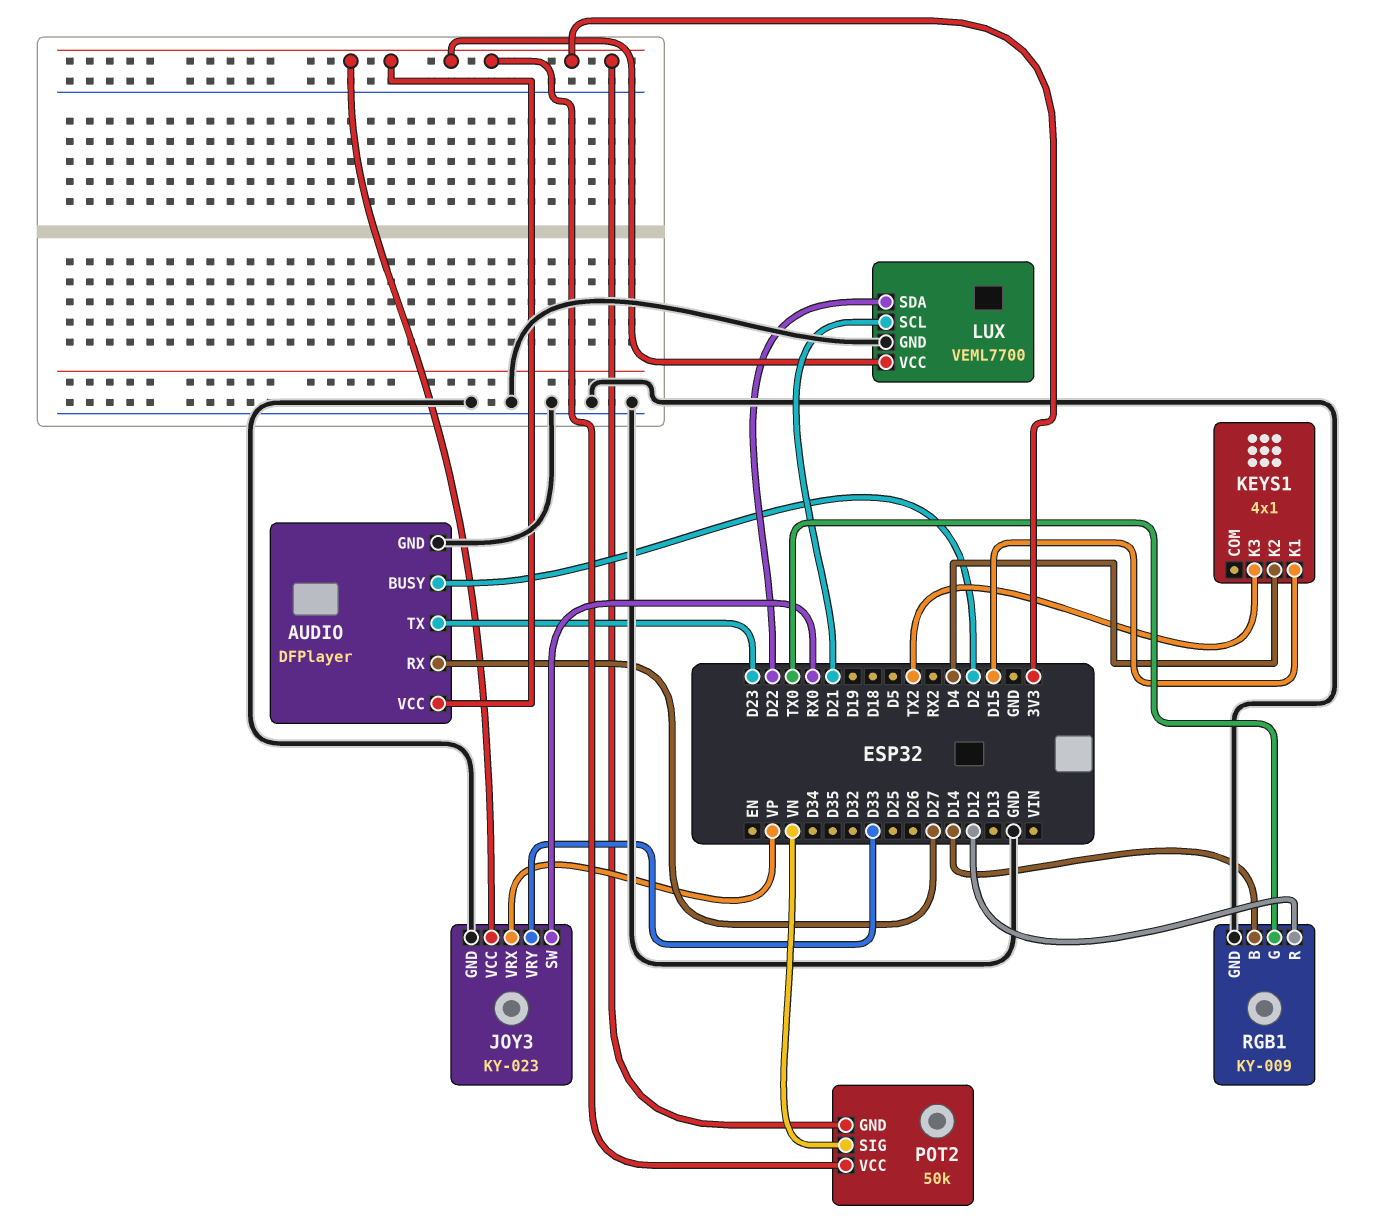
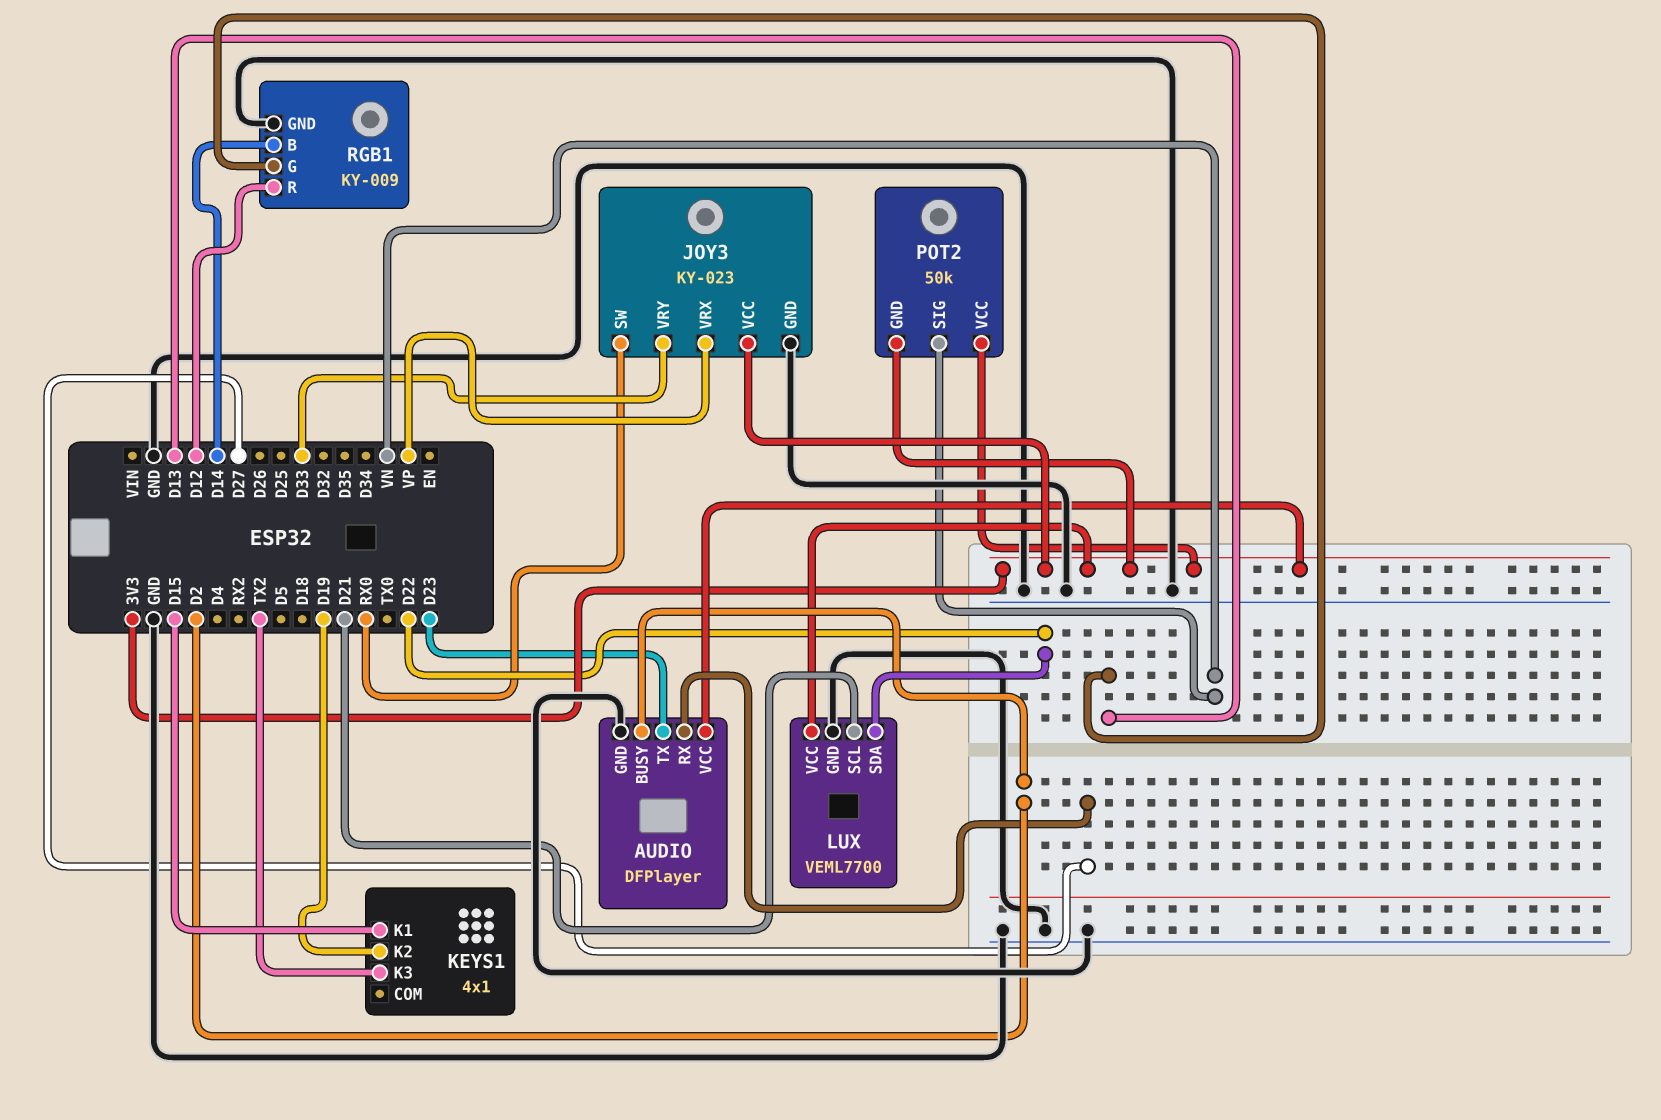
KEYS1 pin K2: D4 -> D19
RGB1 pin G: TX0 -> D13

